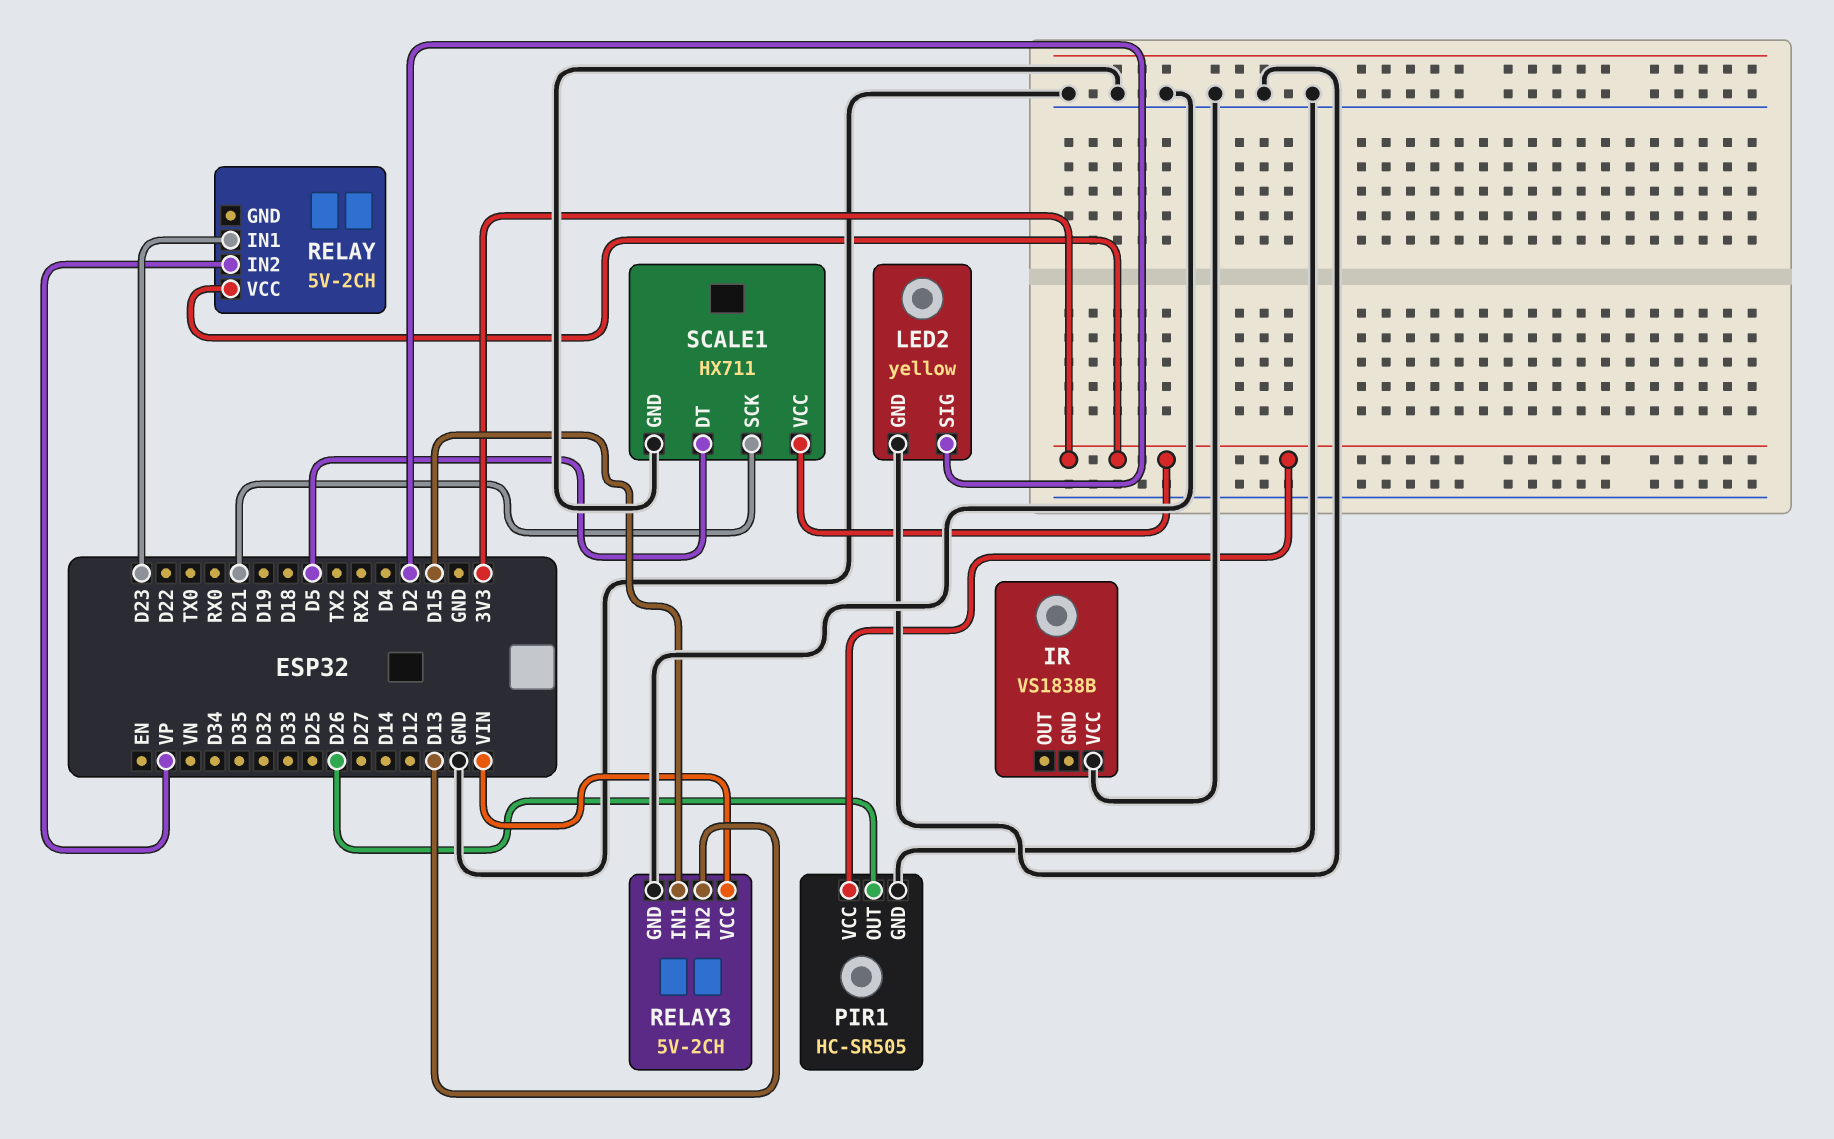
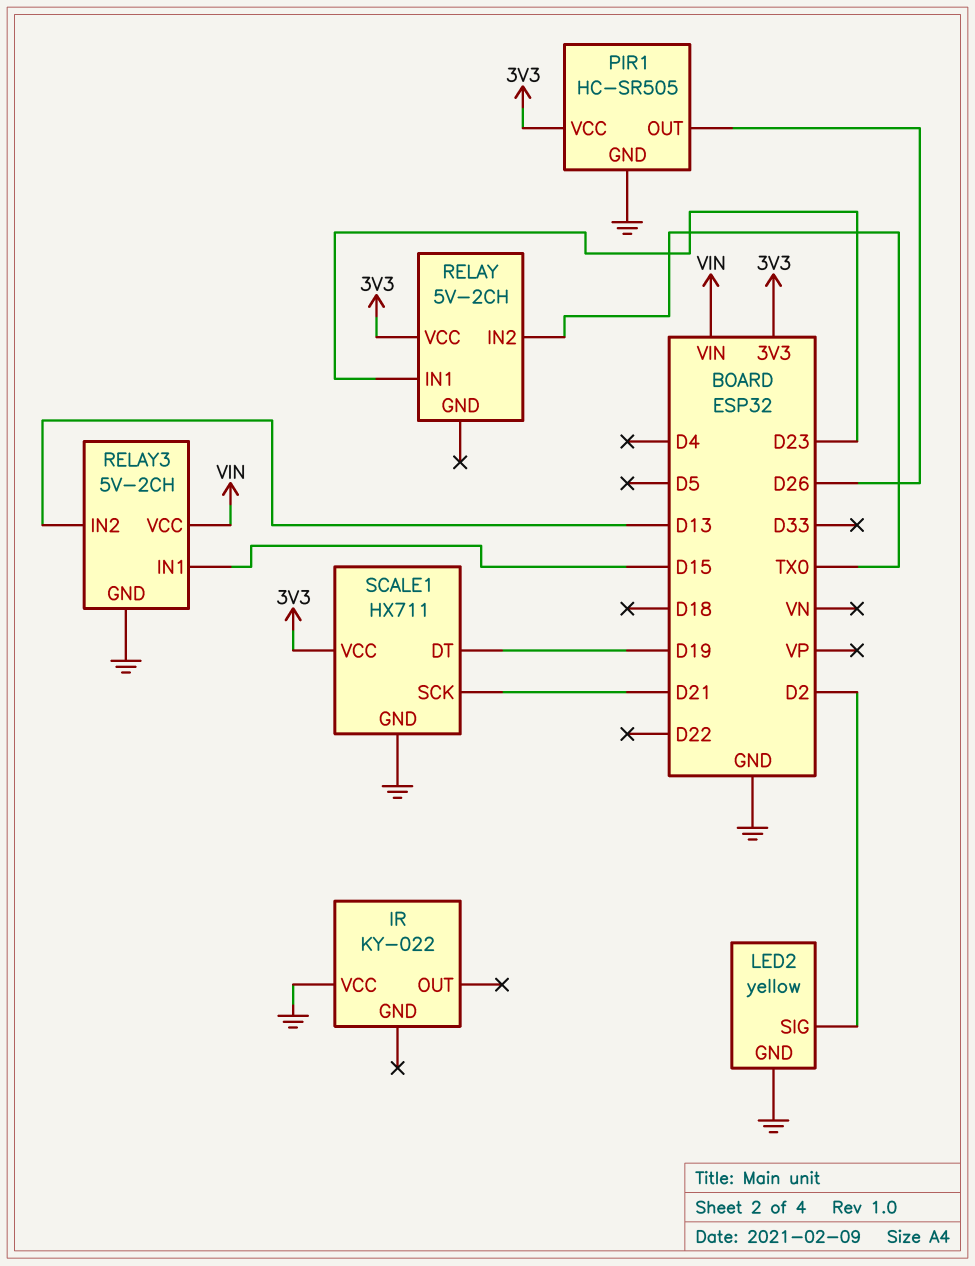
IR: VS1838B -> KY-022
RELAY pin IN2: VP -> TX0
SCALE1 pin DT: D5 -> D19

